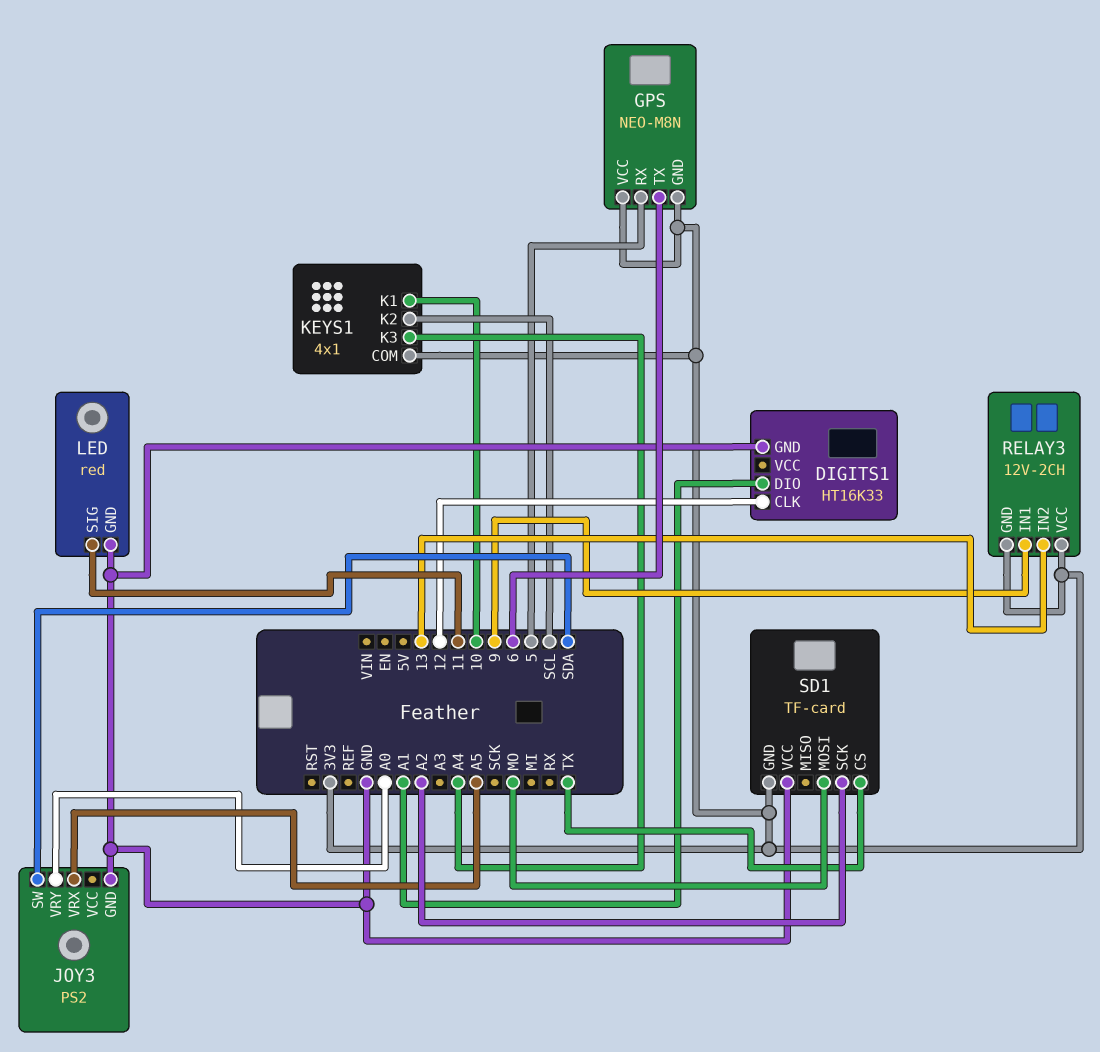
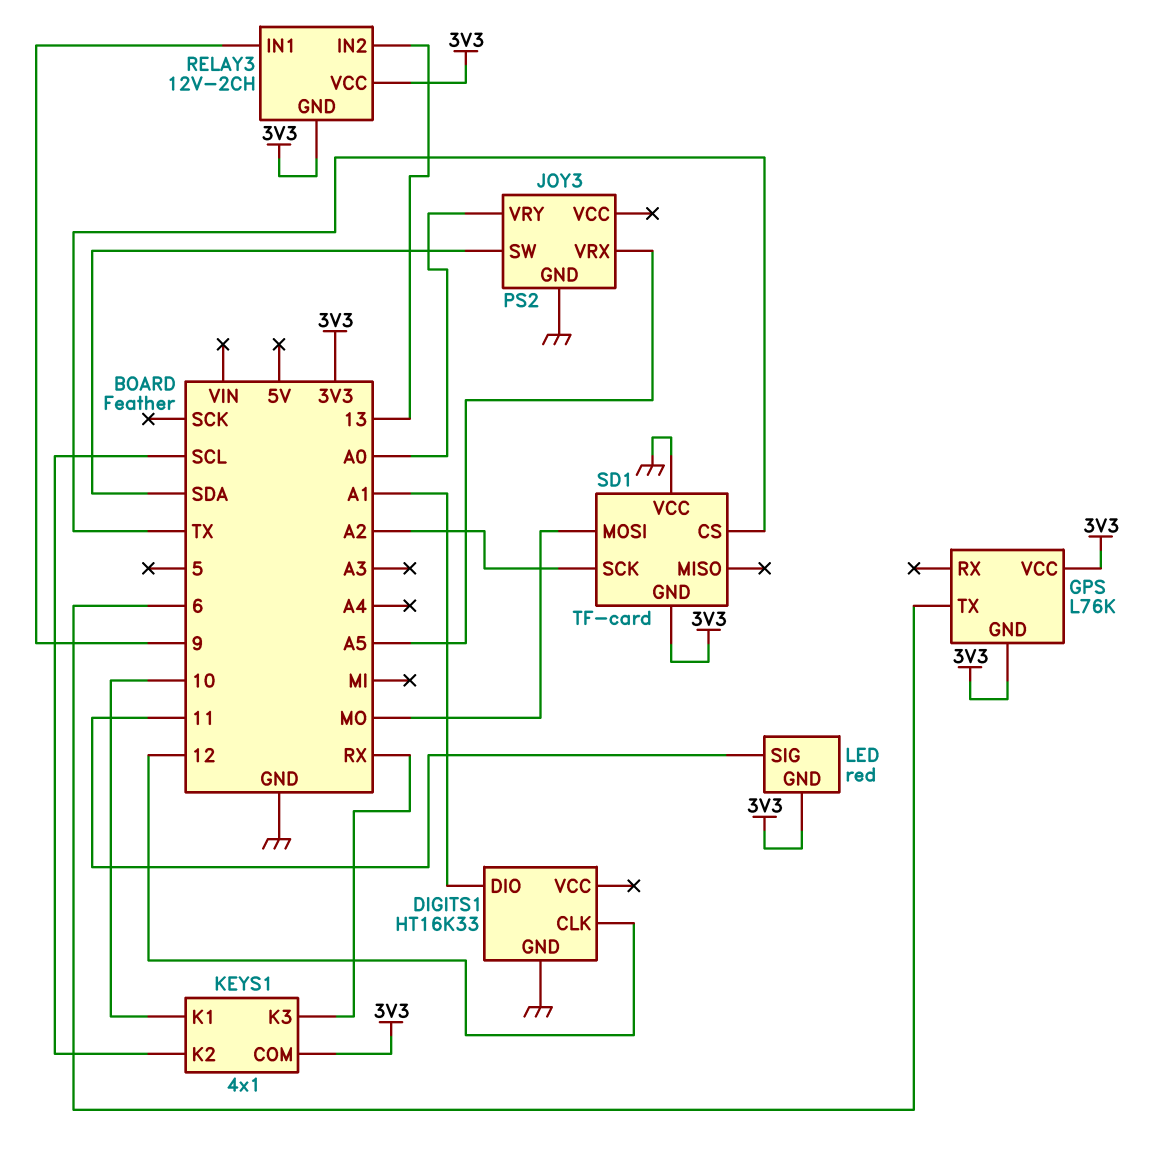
GPS: NEO-M8N -> L76K
GPS pin RX: 5 -> none
KEYS1 pin K3: A4 -> RX
LED pin GND: GND -> 3V3

